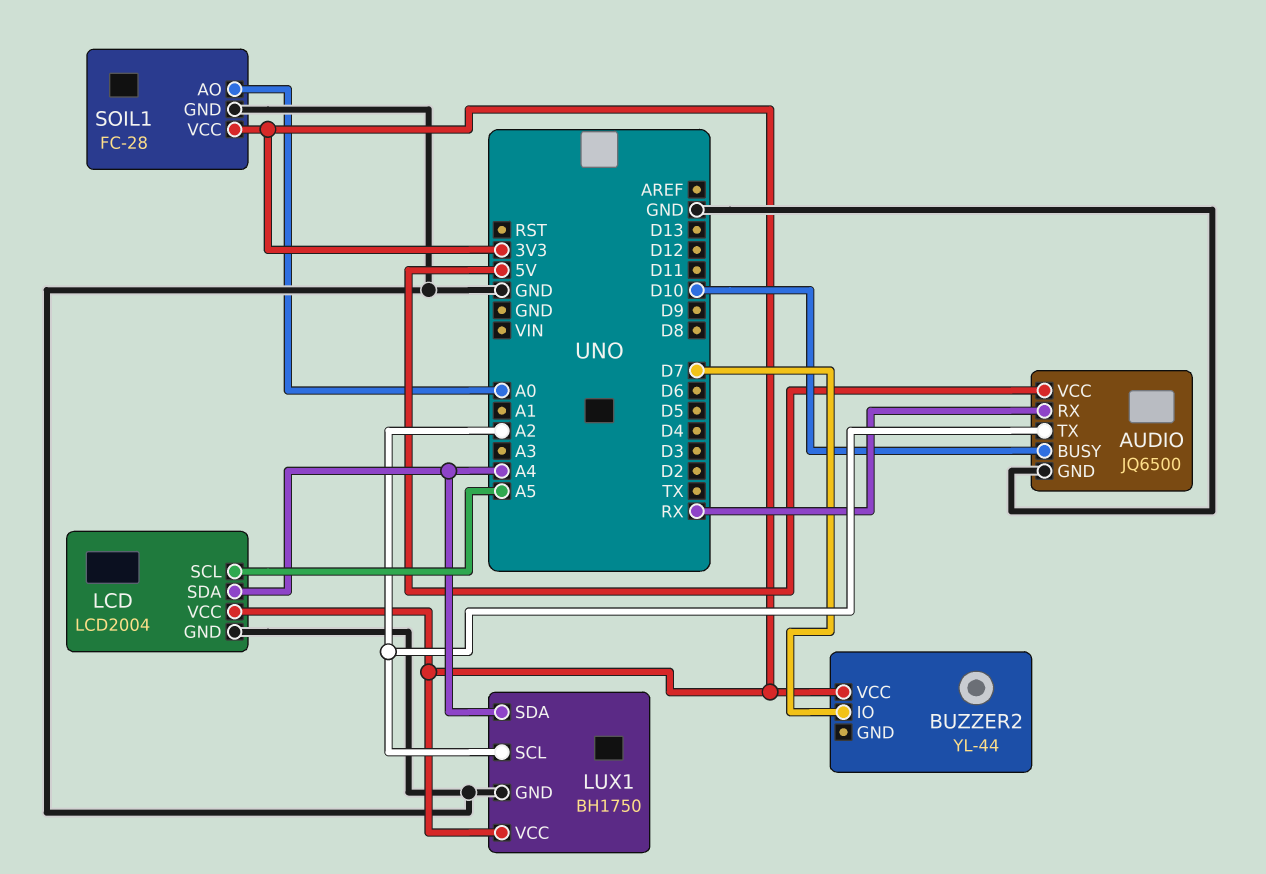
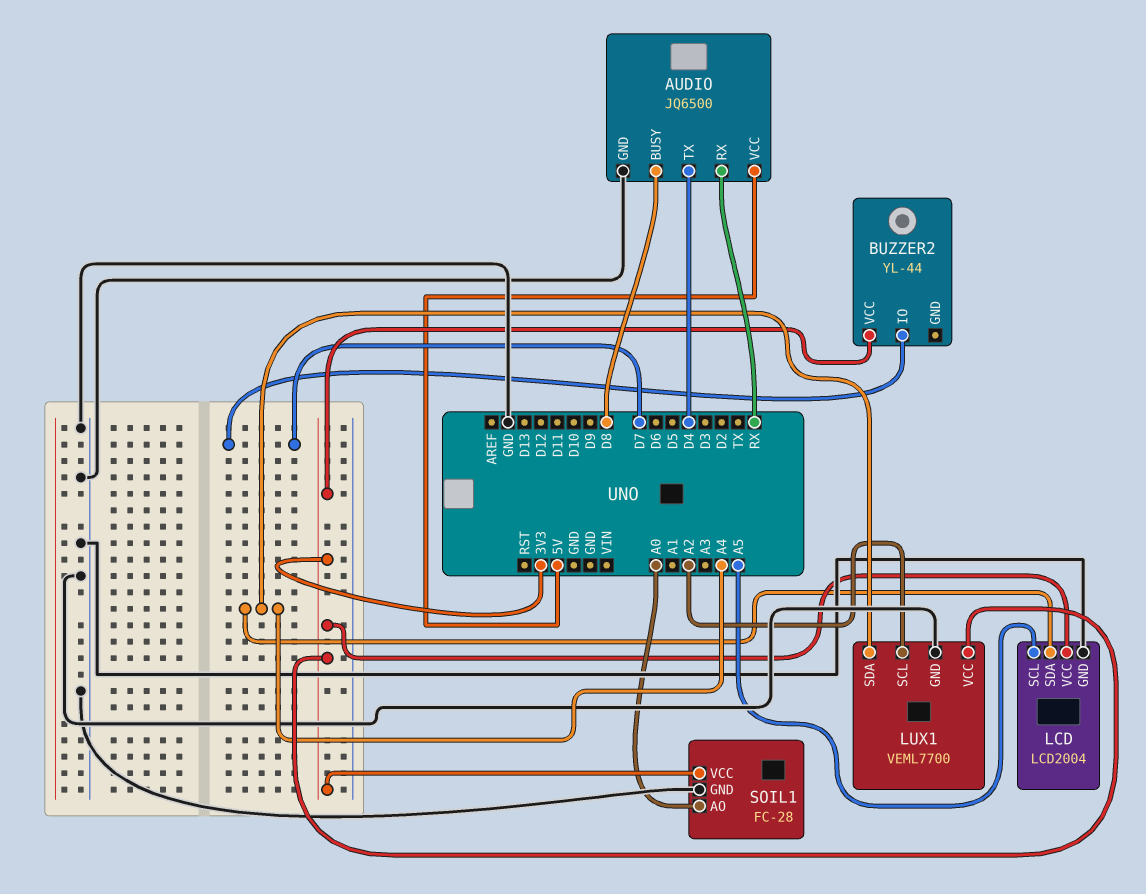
AUDIO pin BUSY: D10 -> D8
AUDIO pin TX: A2 -> D4
LUX1: BH1750 -> VEML7700

